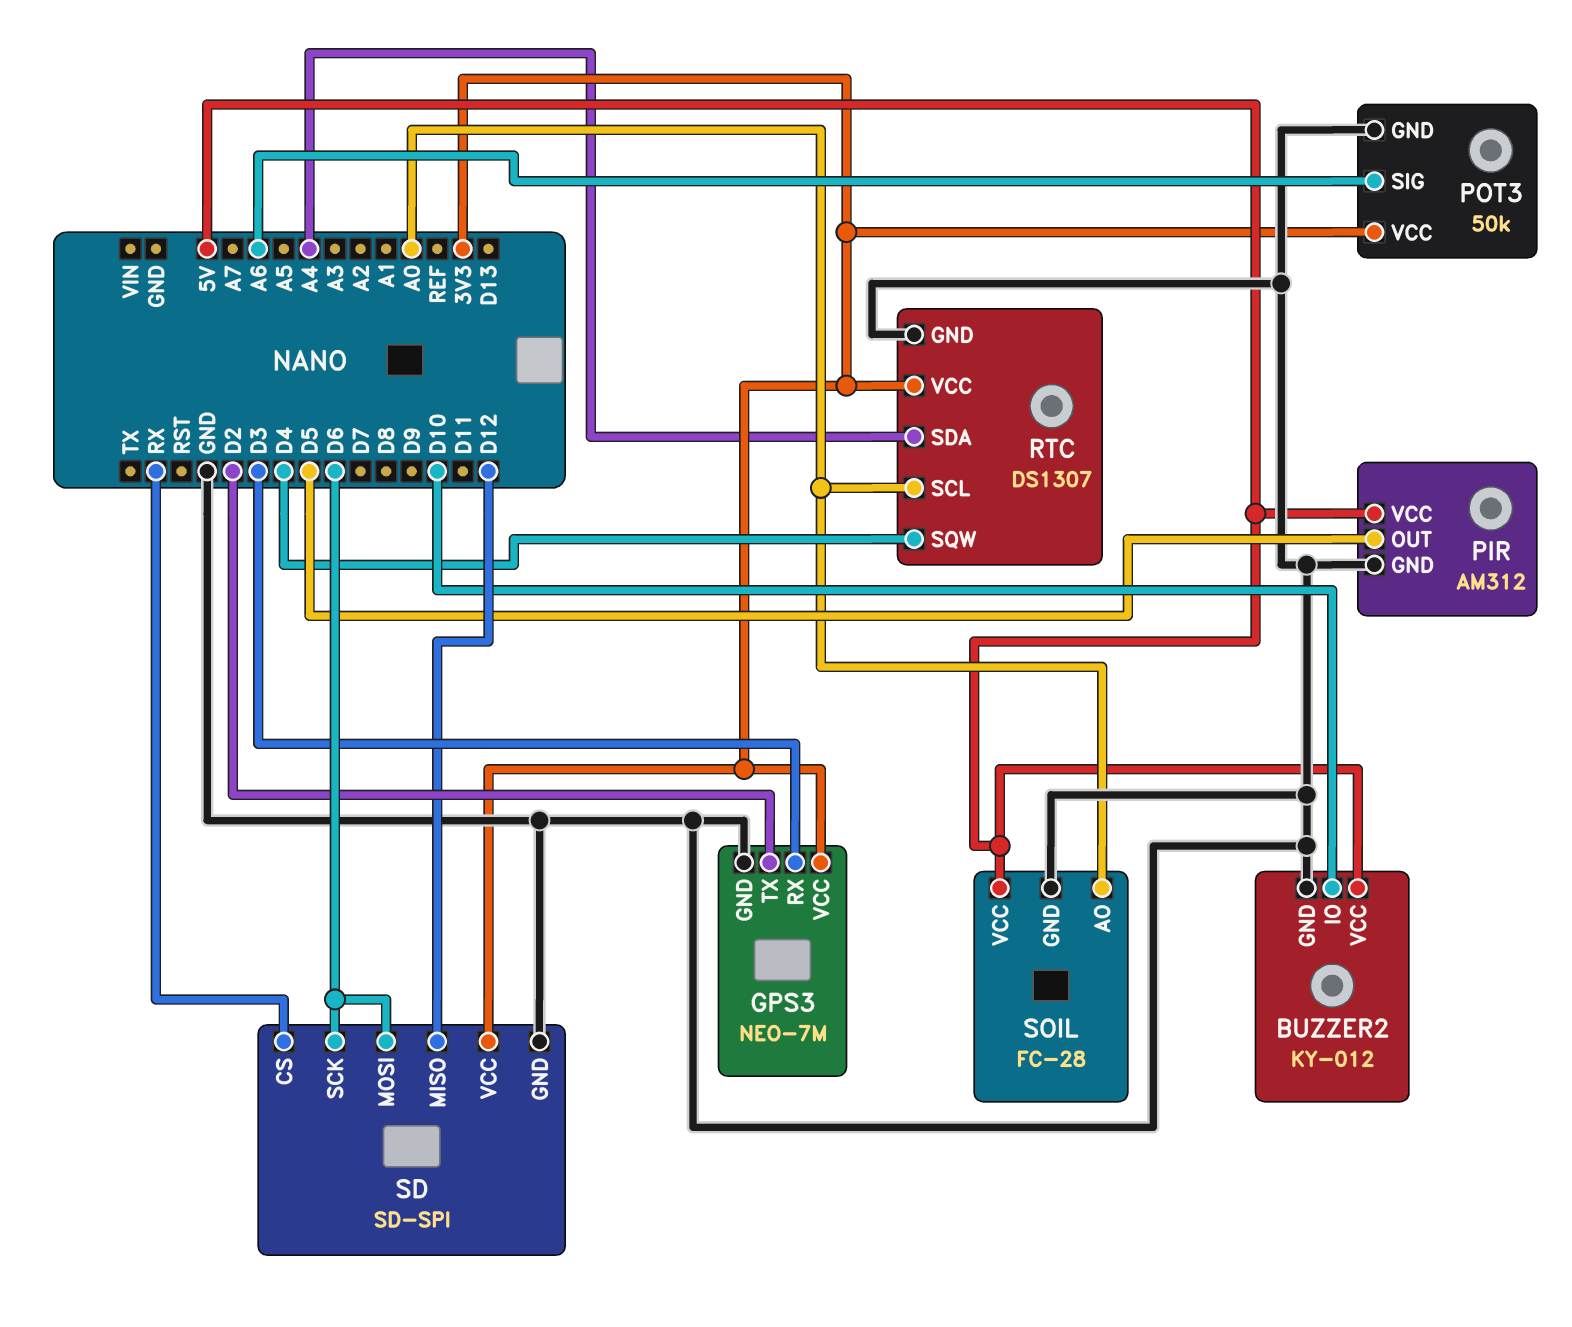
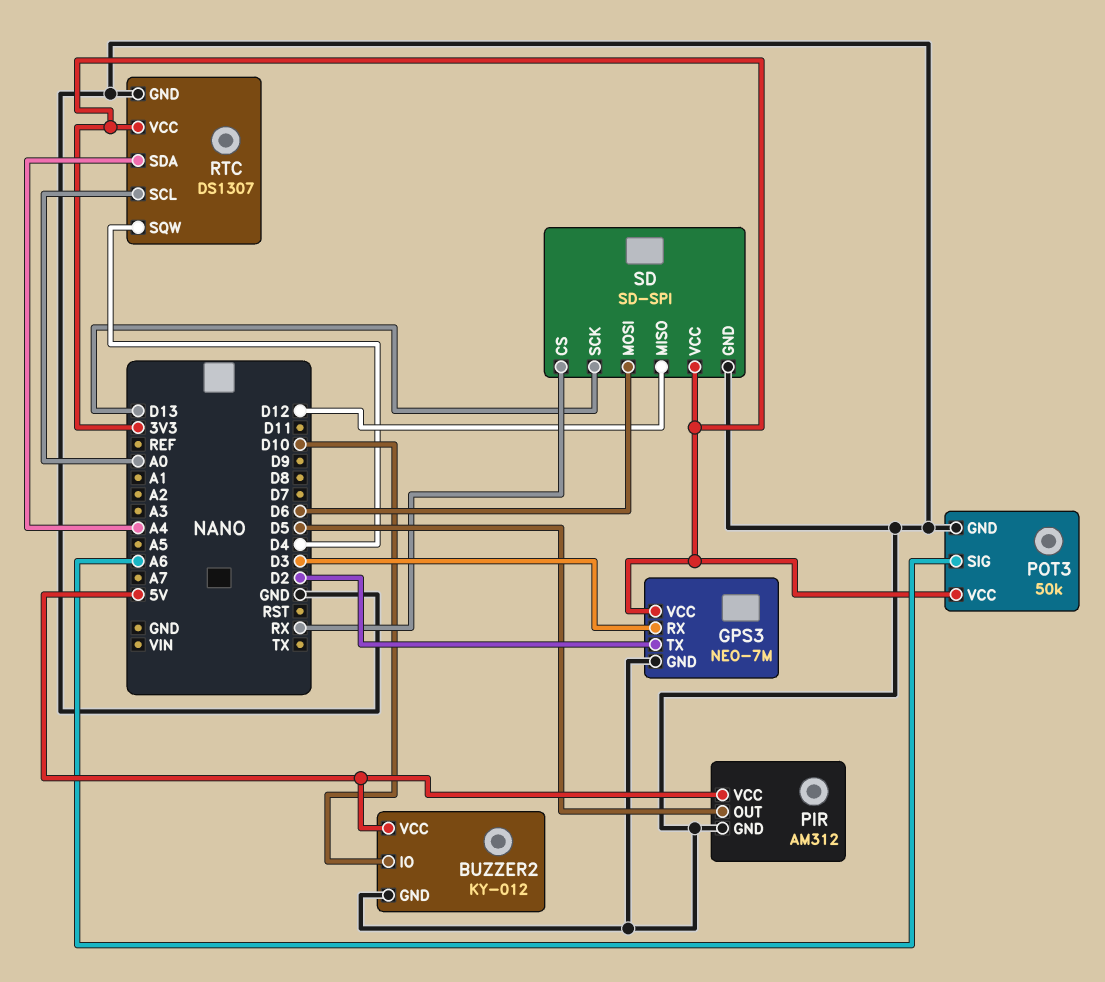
SD pin SCK: D6 -> D13
SOIL: FC-28 -> none
SOIL pin AO: A0 -> none
SOIL pin GND: GND -> none
SOIL pin VCC: 5V -> none

